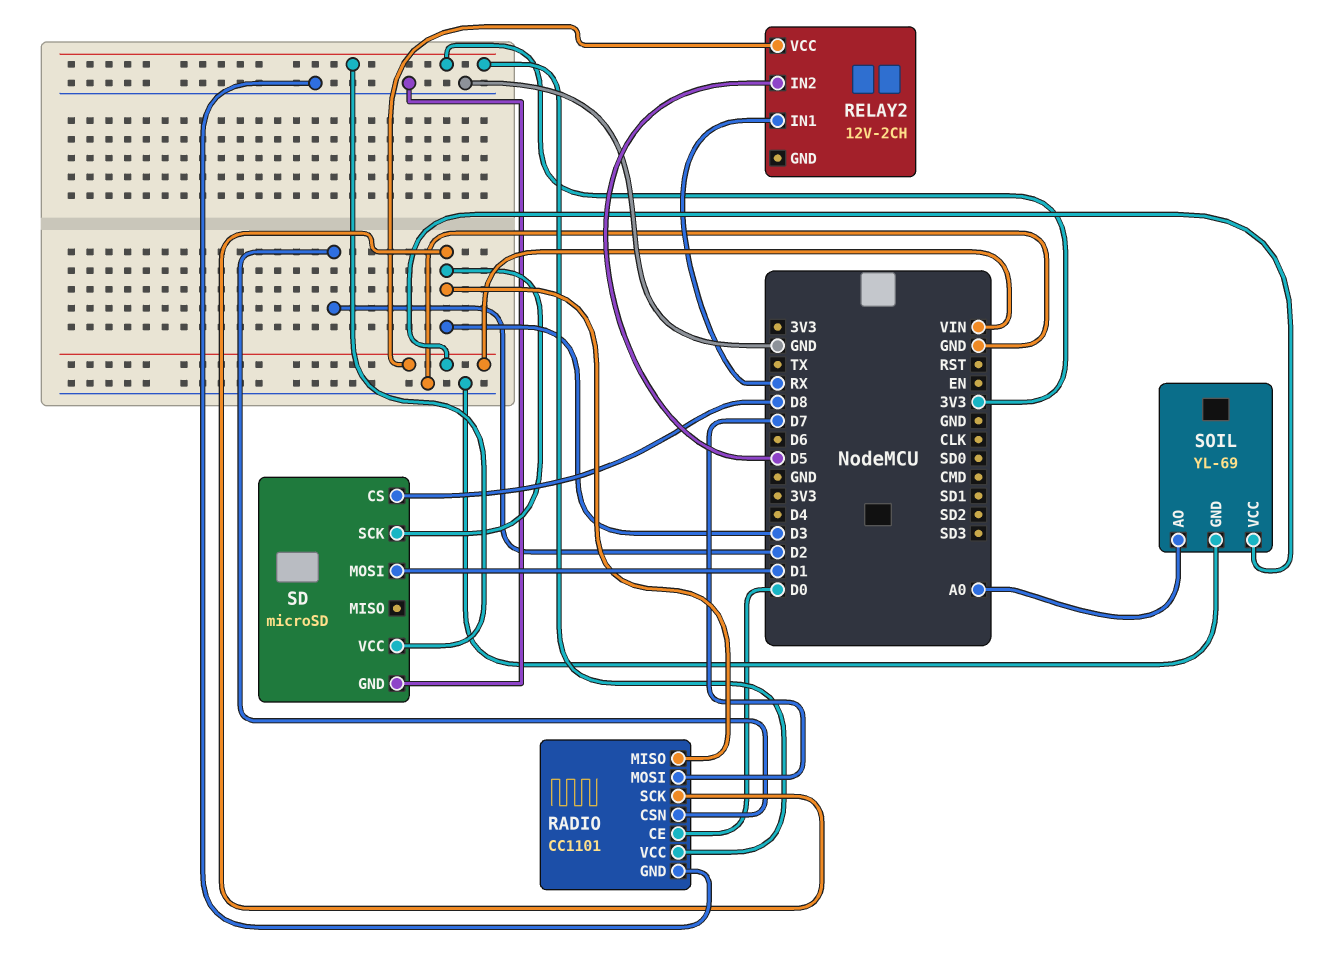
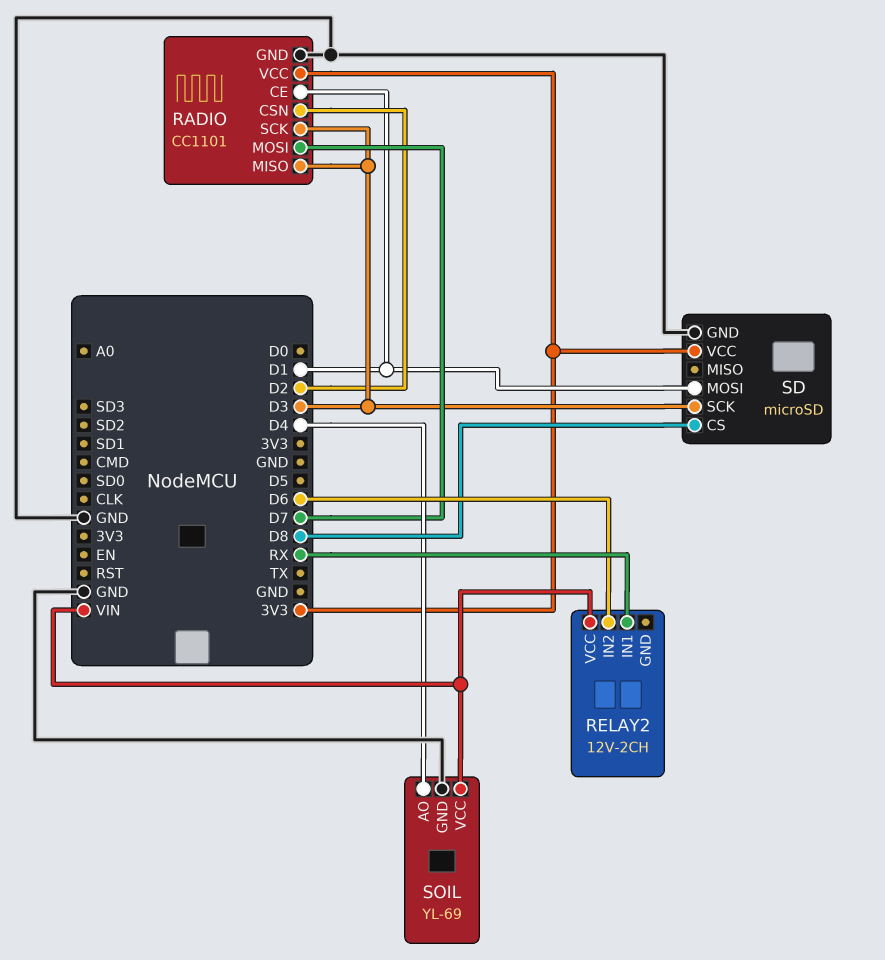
RADIO pin CE: D0 -> D1
RELAY2 pin IN2: D5 -> D6
SOIL pin AO: A0 -> D4

